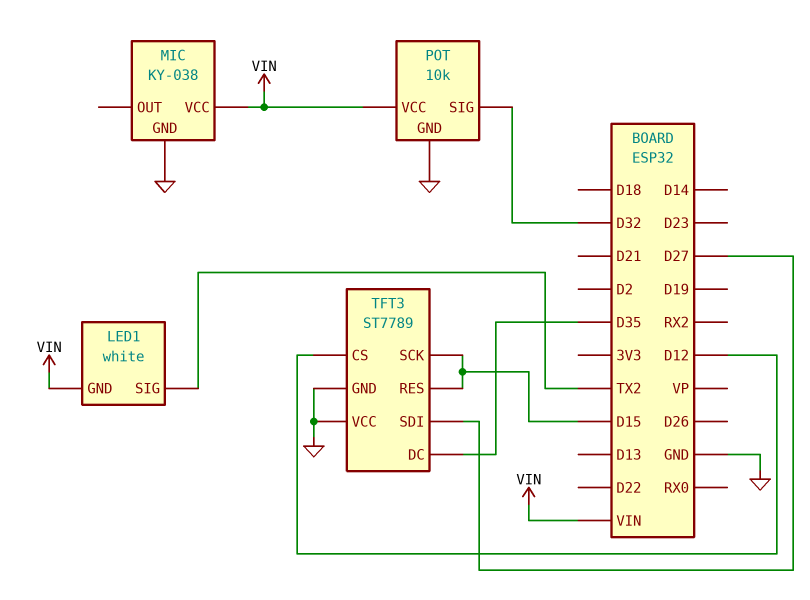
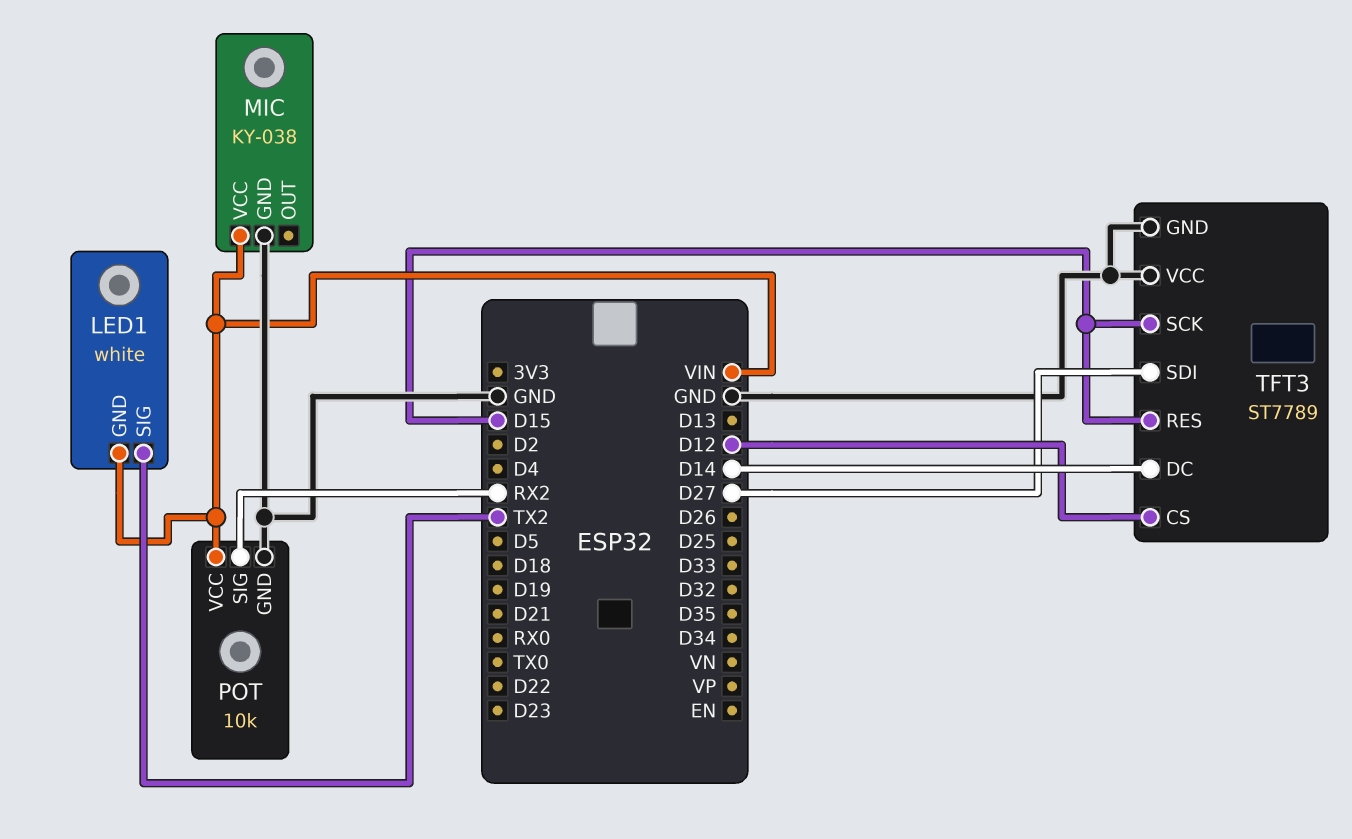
POT pin SIG: D32 -> RX2
TFT3 pin DC: D35 -> D14

